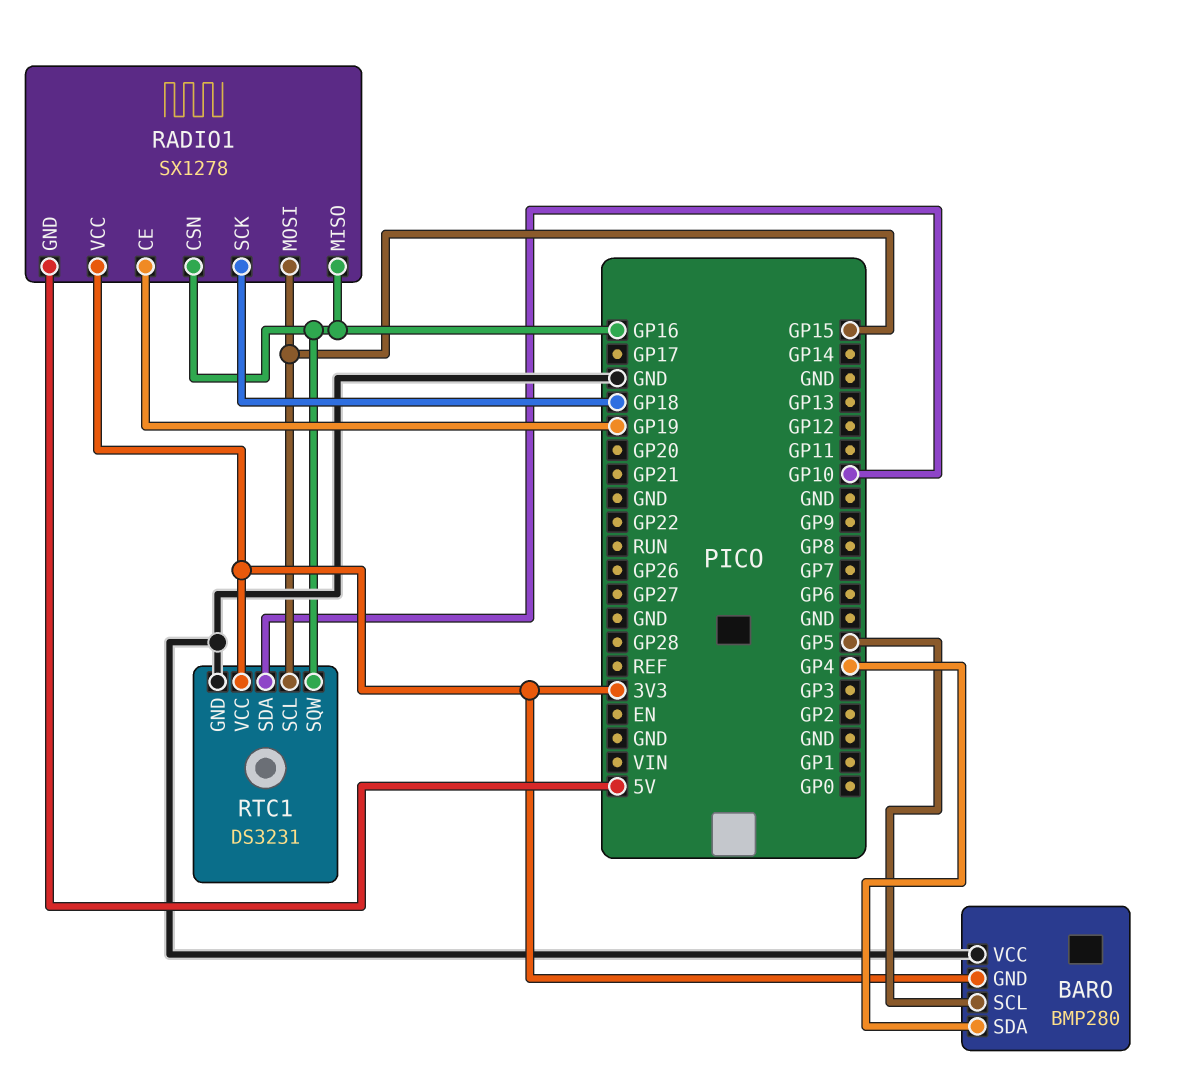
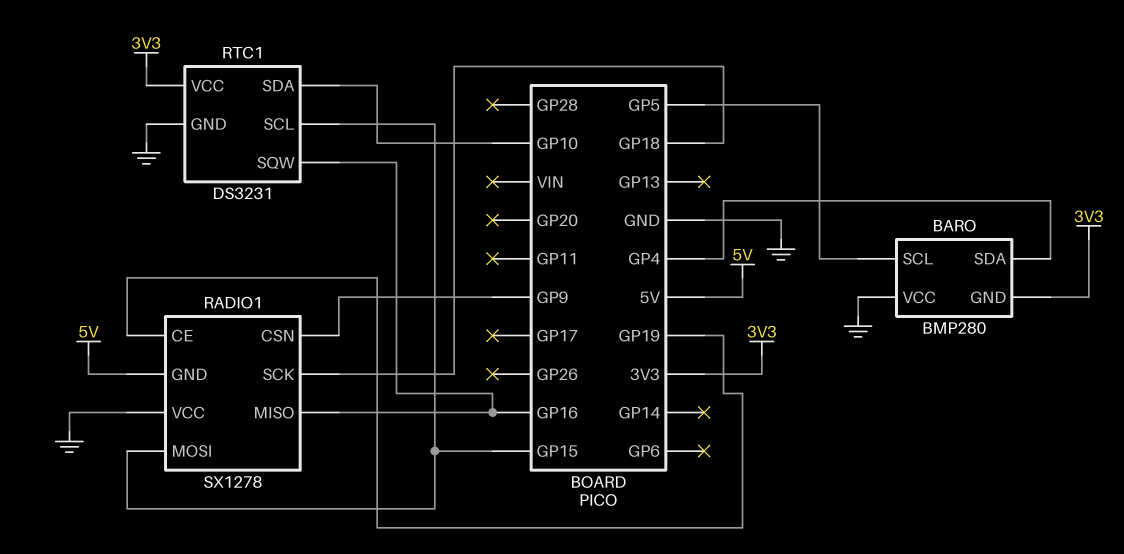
RADIO1 pin CSN: GP16 -> GP9
RADIO1 pin VCC: 3V3 -> GND

